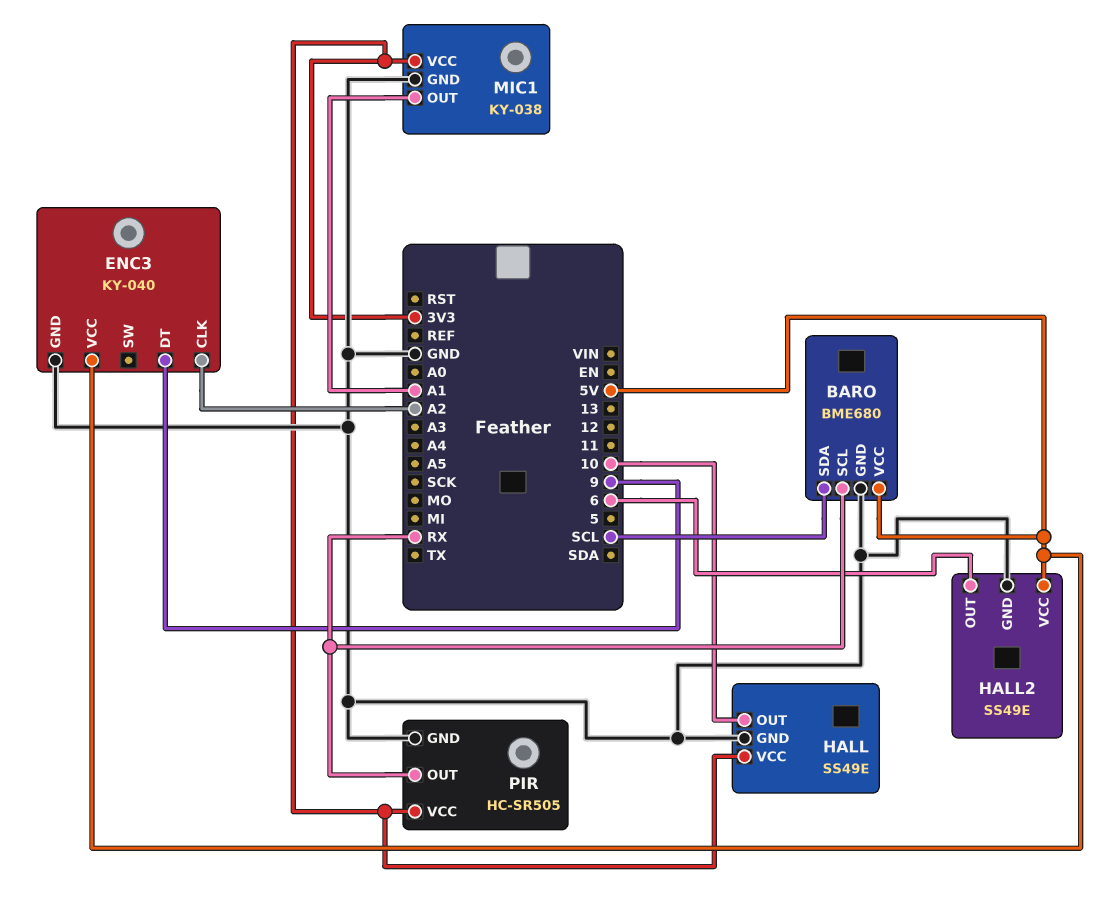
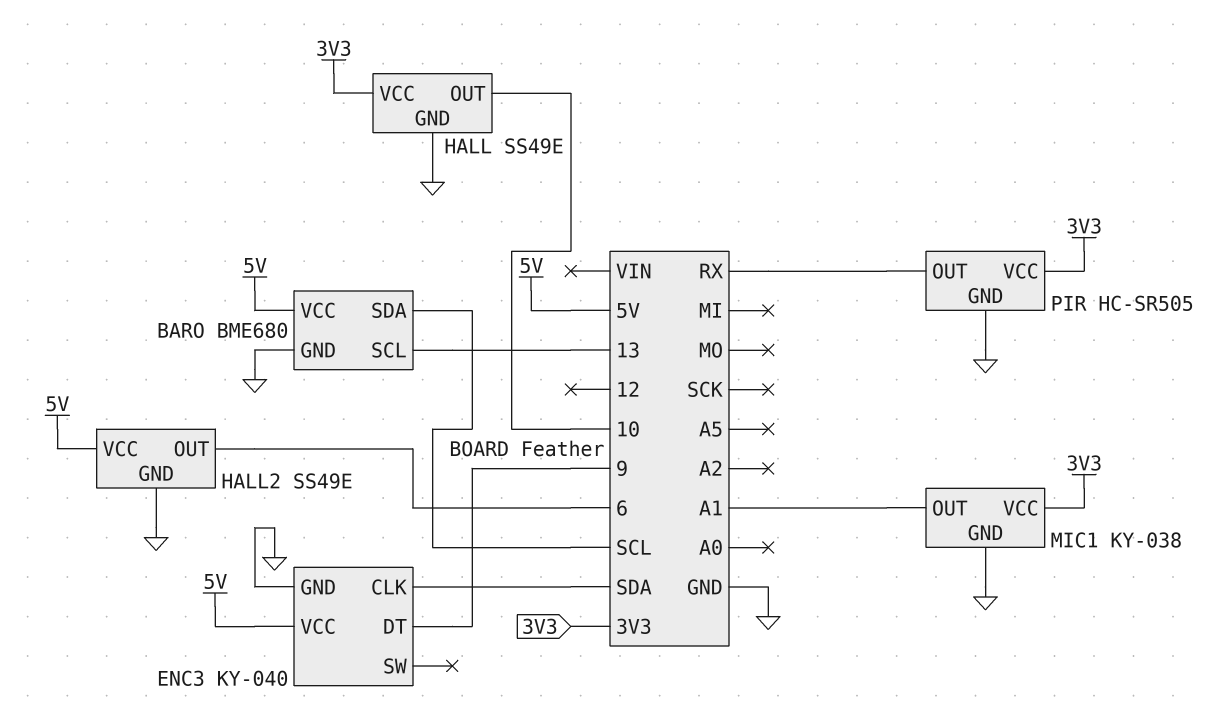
BARO pin SCL: RX -> 13
ENC3 pin CLK: A2 -> SDA

